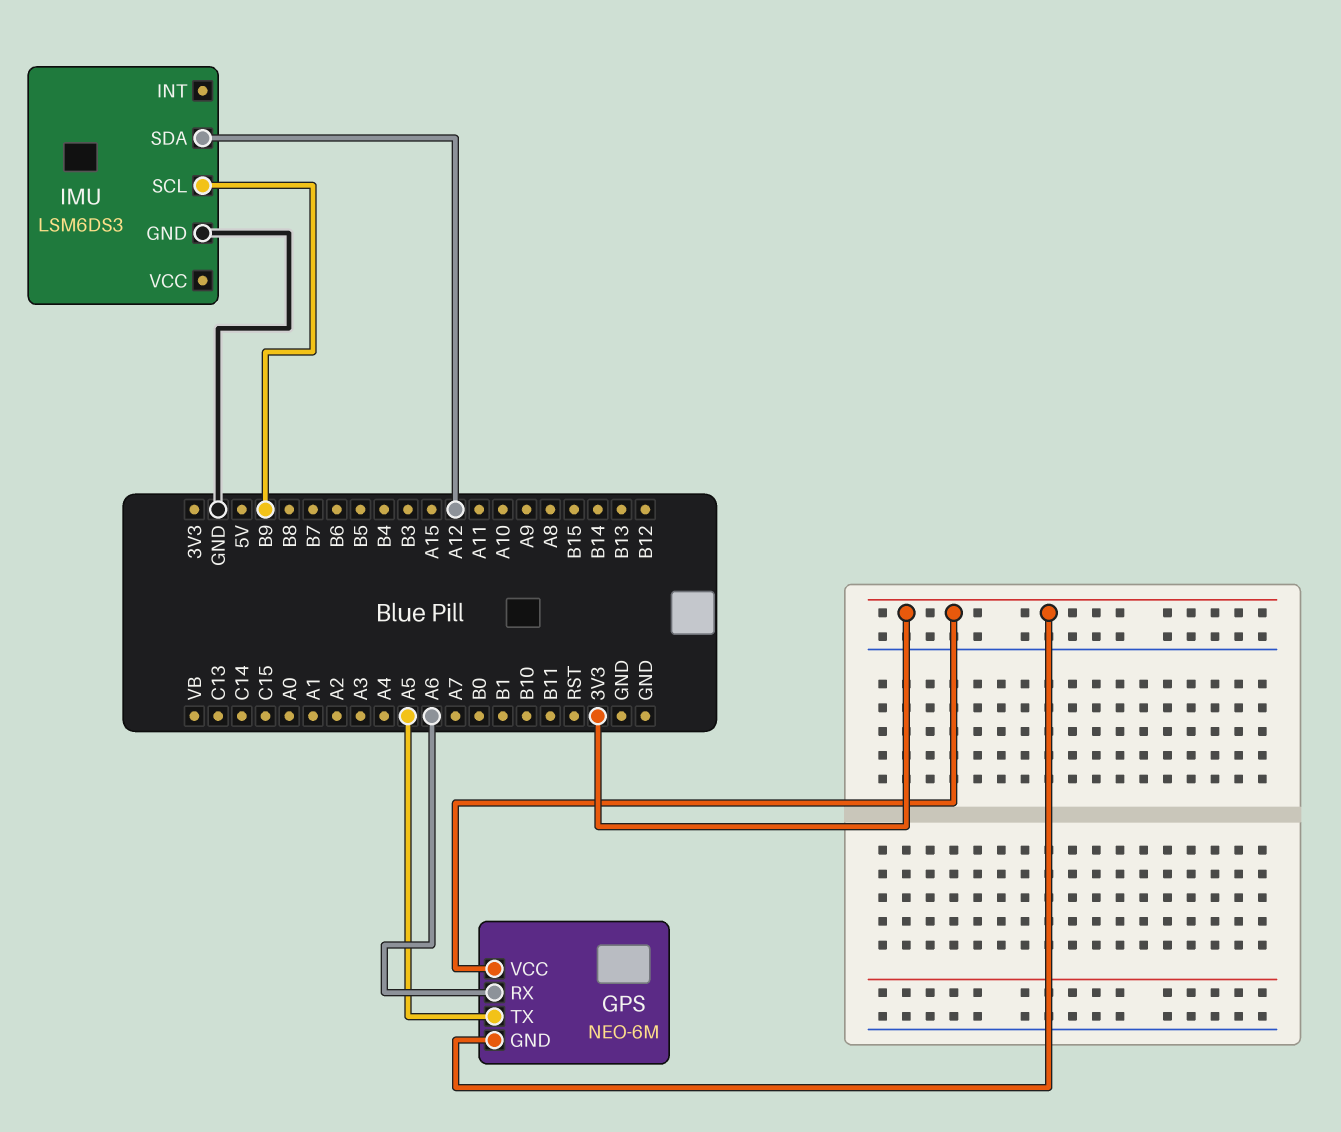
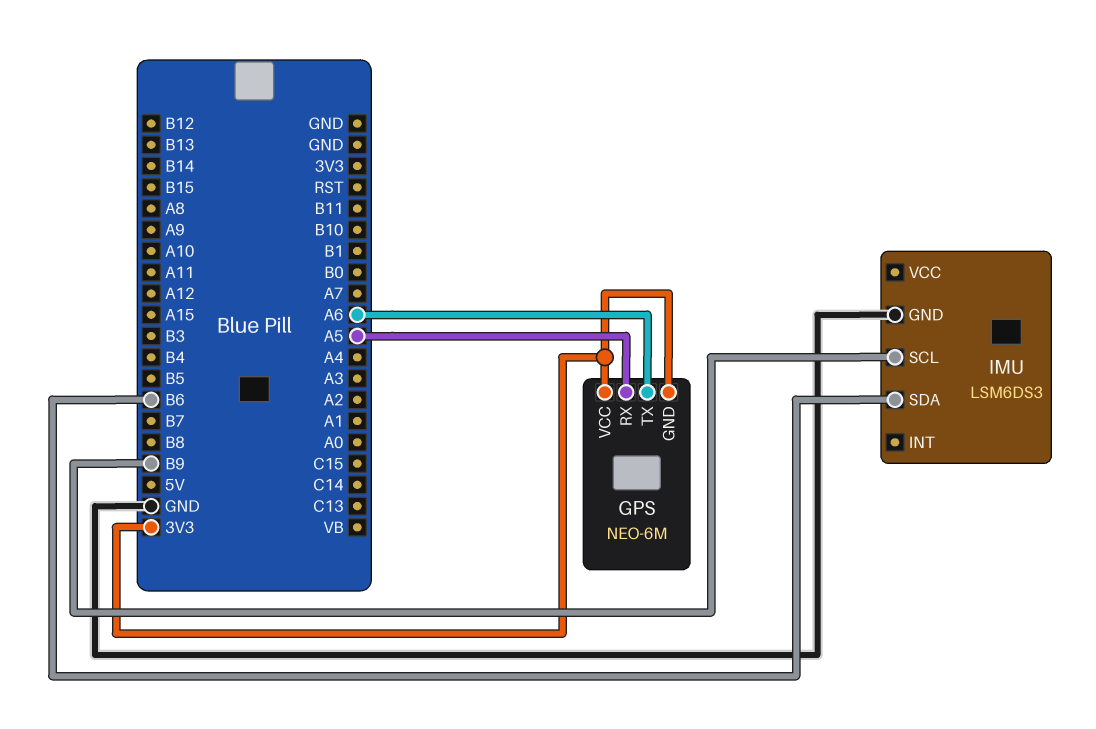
GPS pin RX: A6 -> A5
GPS pin TX: A5 -> A6
IMU pin SDA: A12 -> B6

